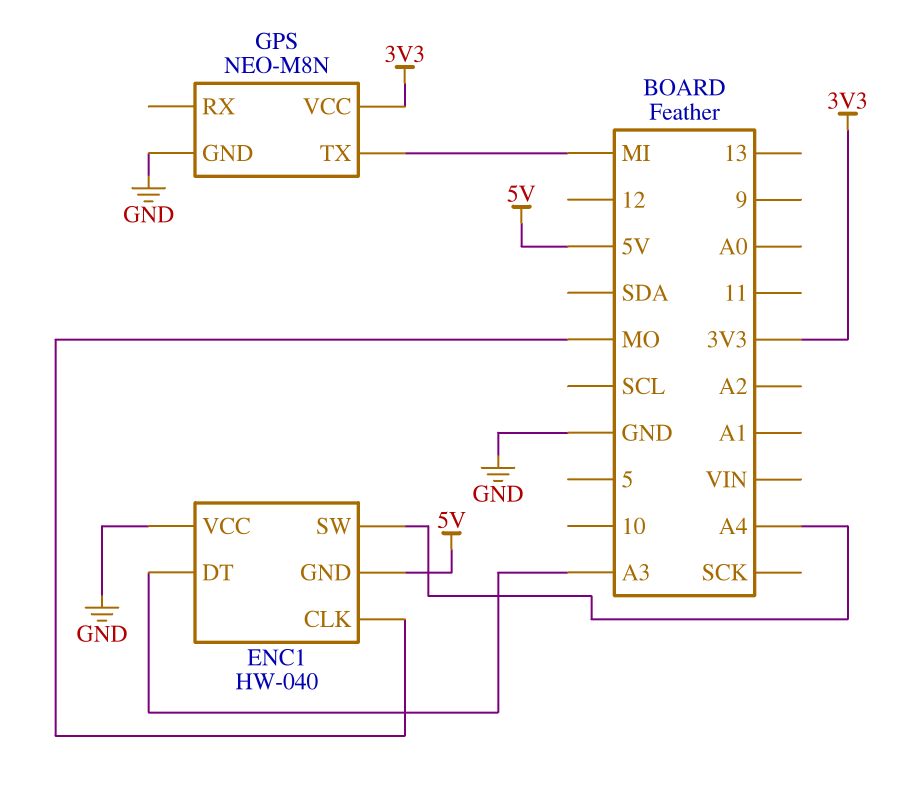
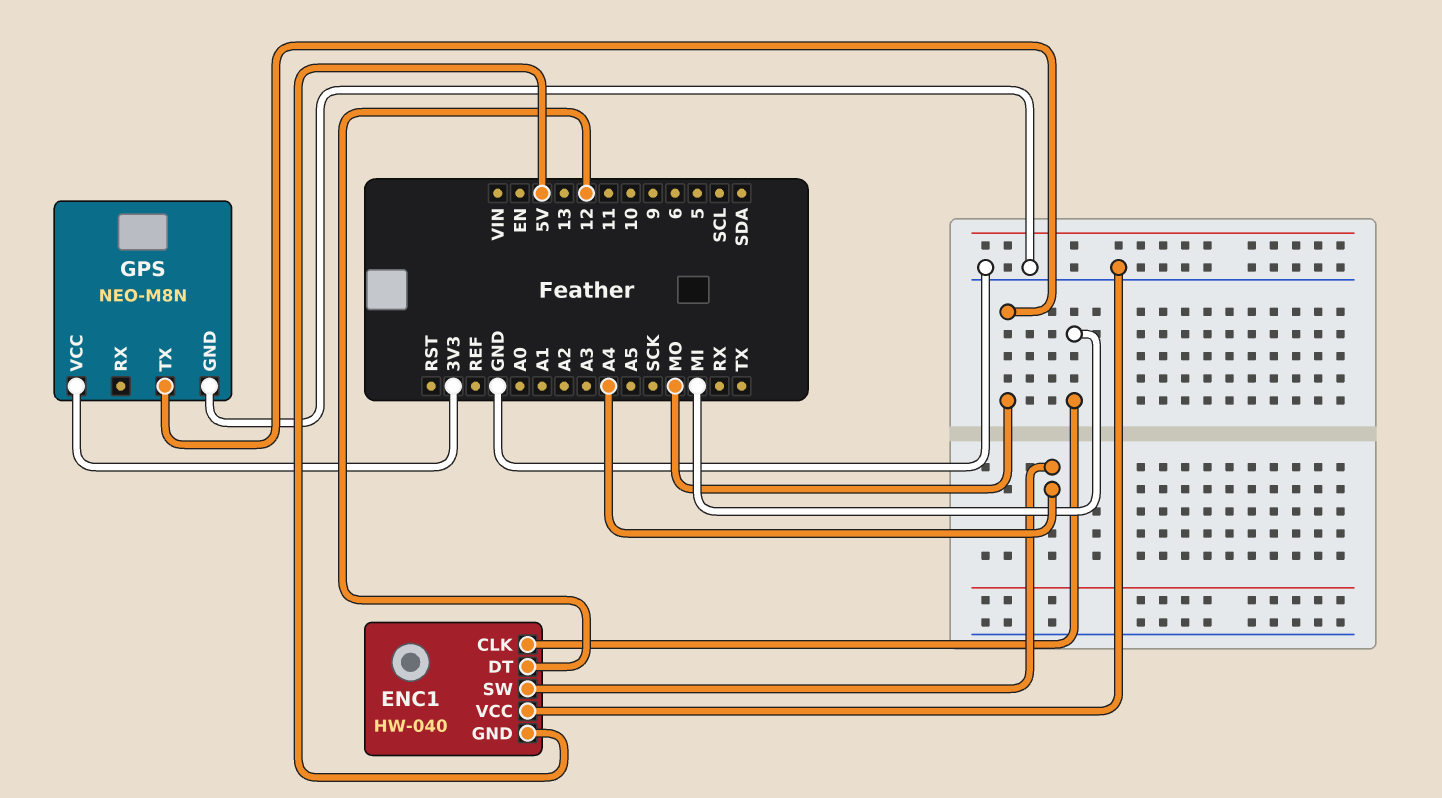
ENC1 pin CLK: MO -> MI
ENC1 pin DT: A3 -> 12
GPS pin TX: MI -> MO

